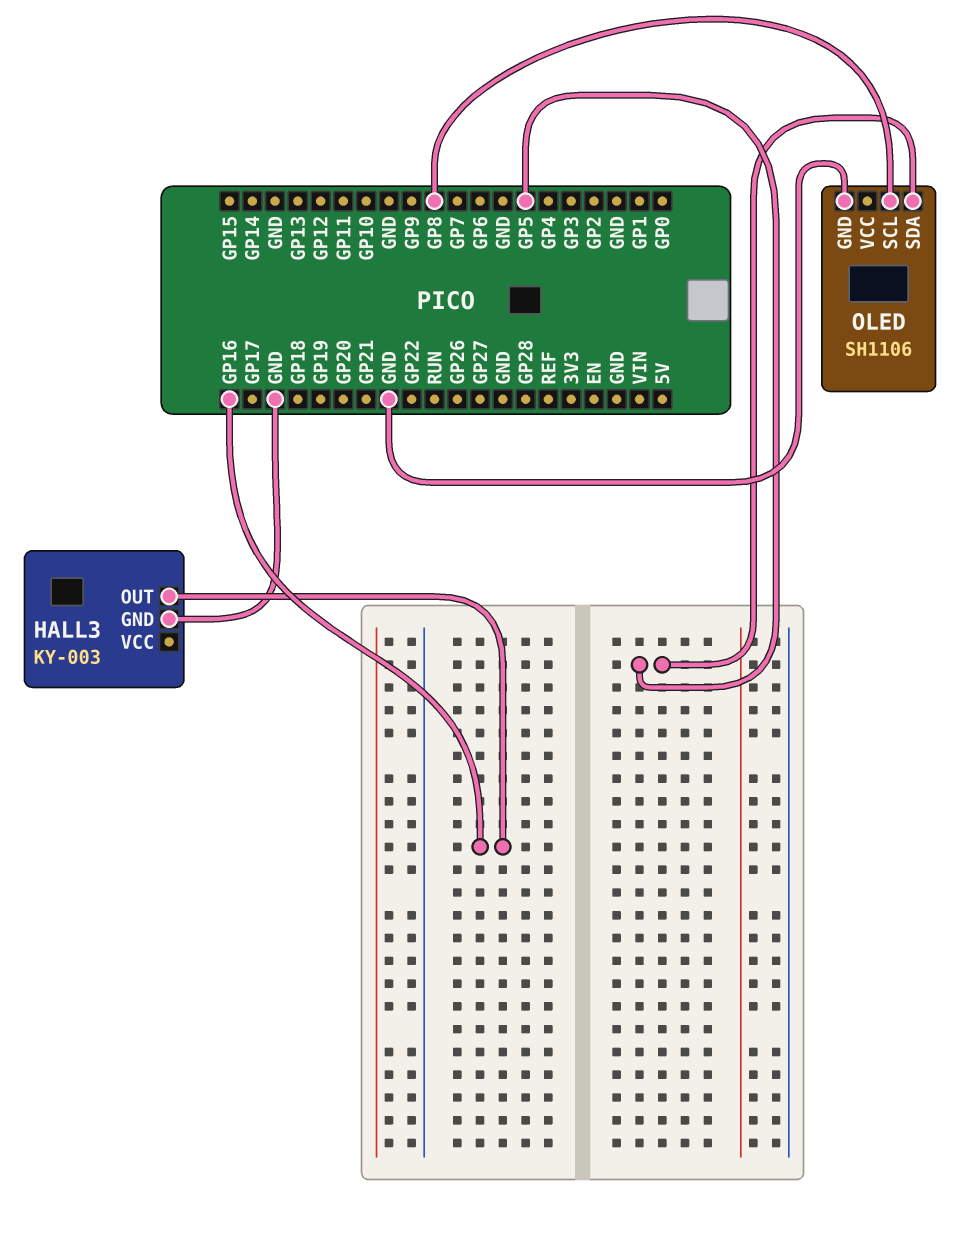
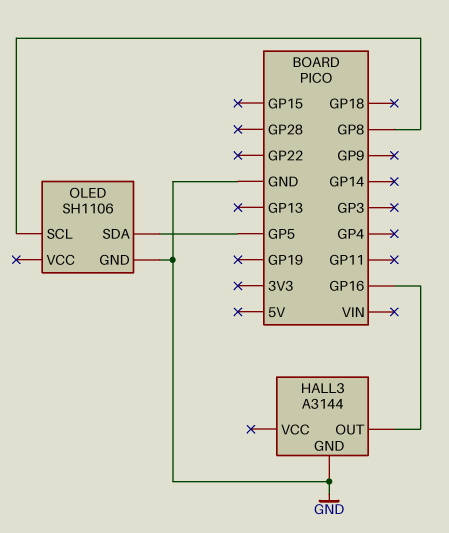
HALL3: KY-003 -> A3144

